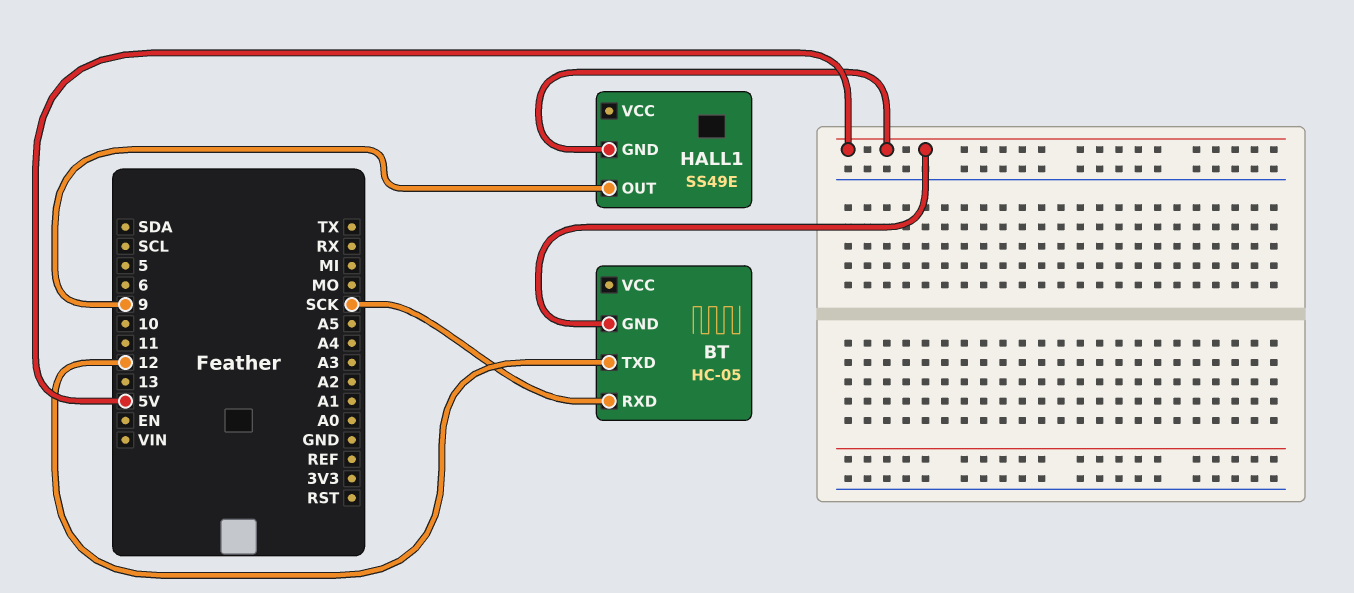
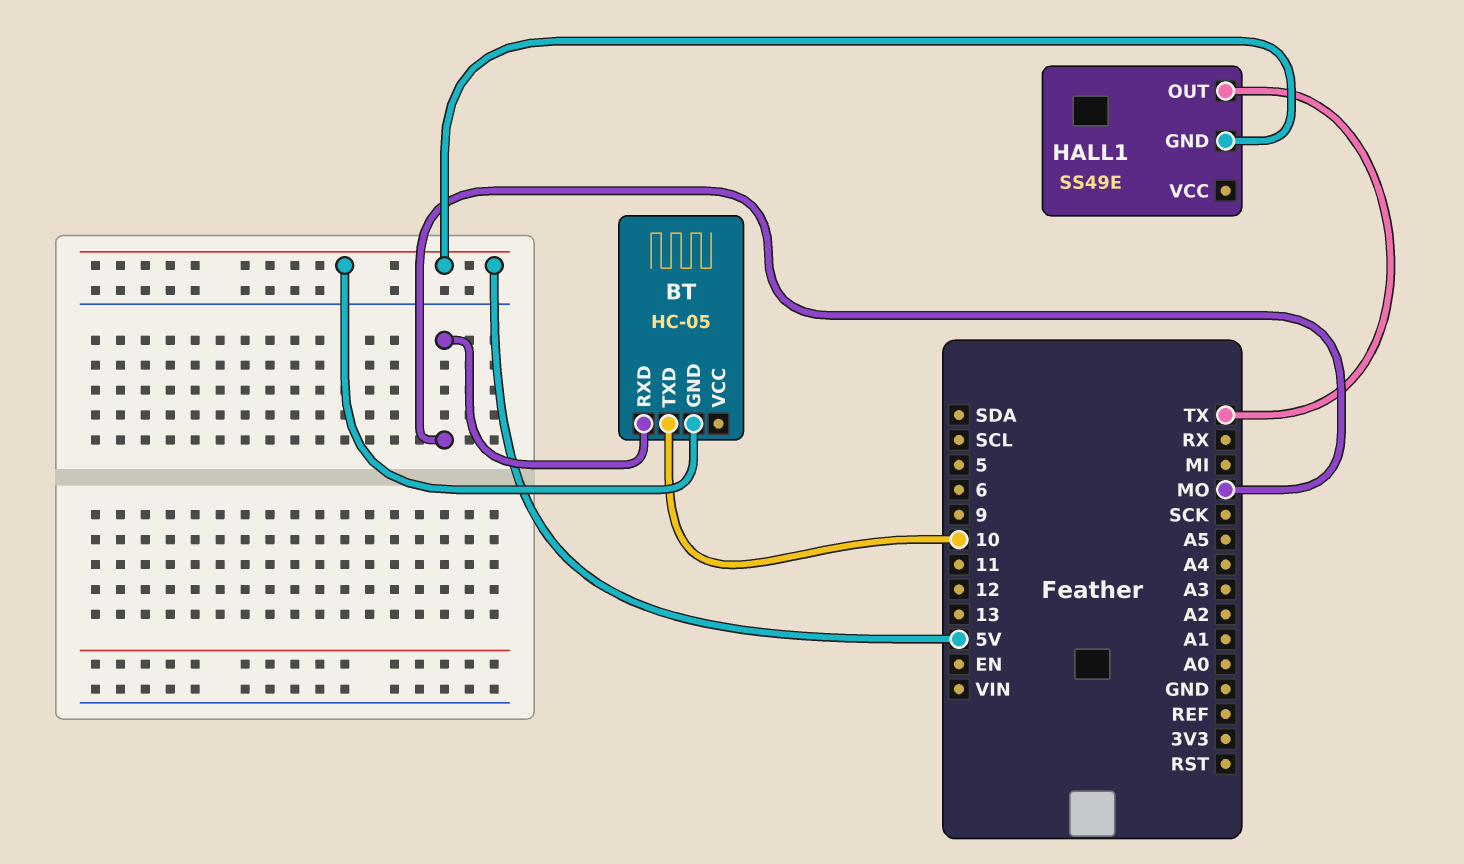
BT pin RXD: SCK -> MO
BT pin TXD: 12 -> 10
HALL1 pin OUT: 9 -> TX

